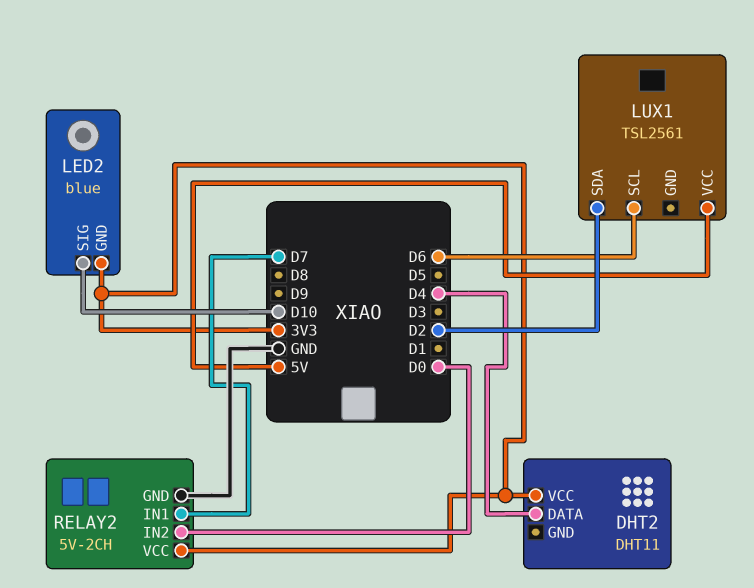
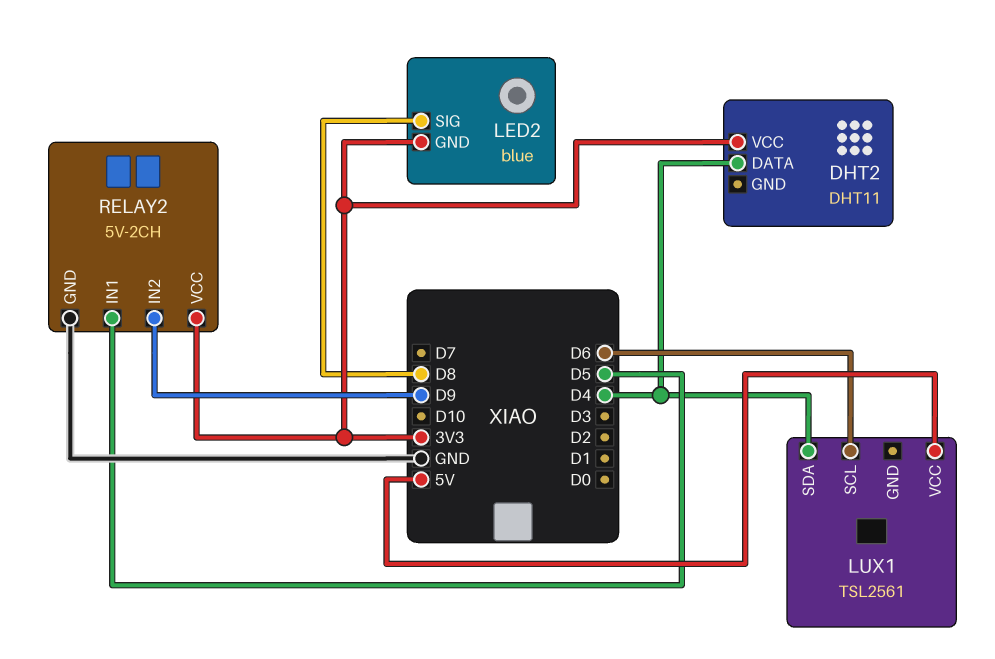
LED2 pin SIG: D10 -> D8
LUX1 pin SDA: D2 -> D4
RELAY2 pin IN1: D7 -> D5
RELAY2 pin IN2: D0 -> D9

